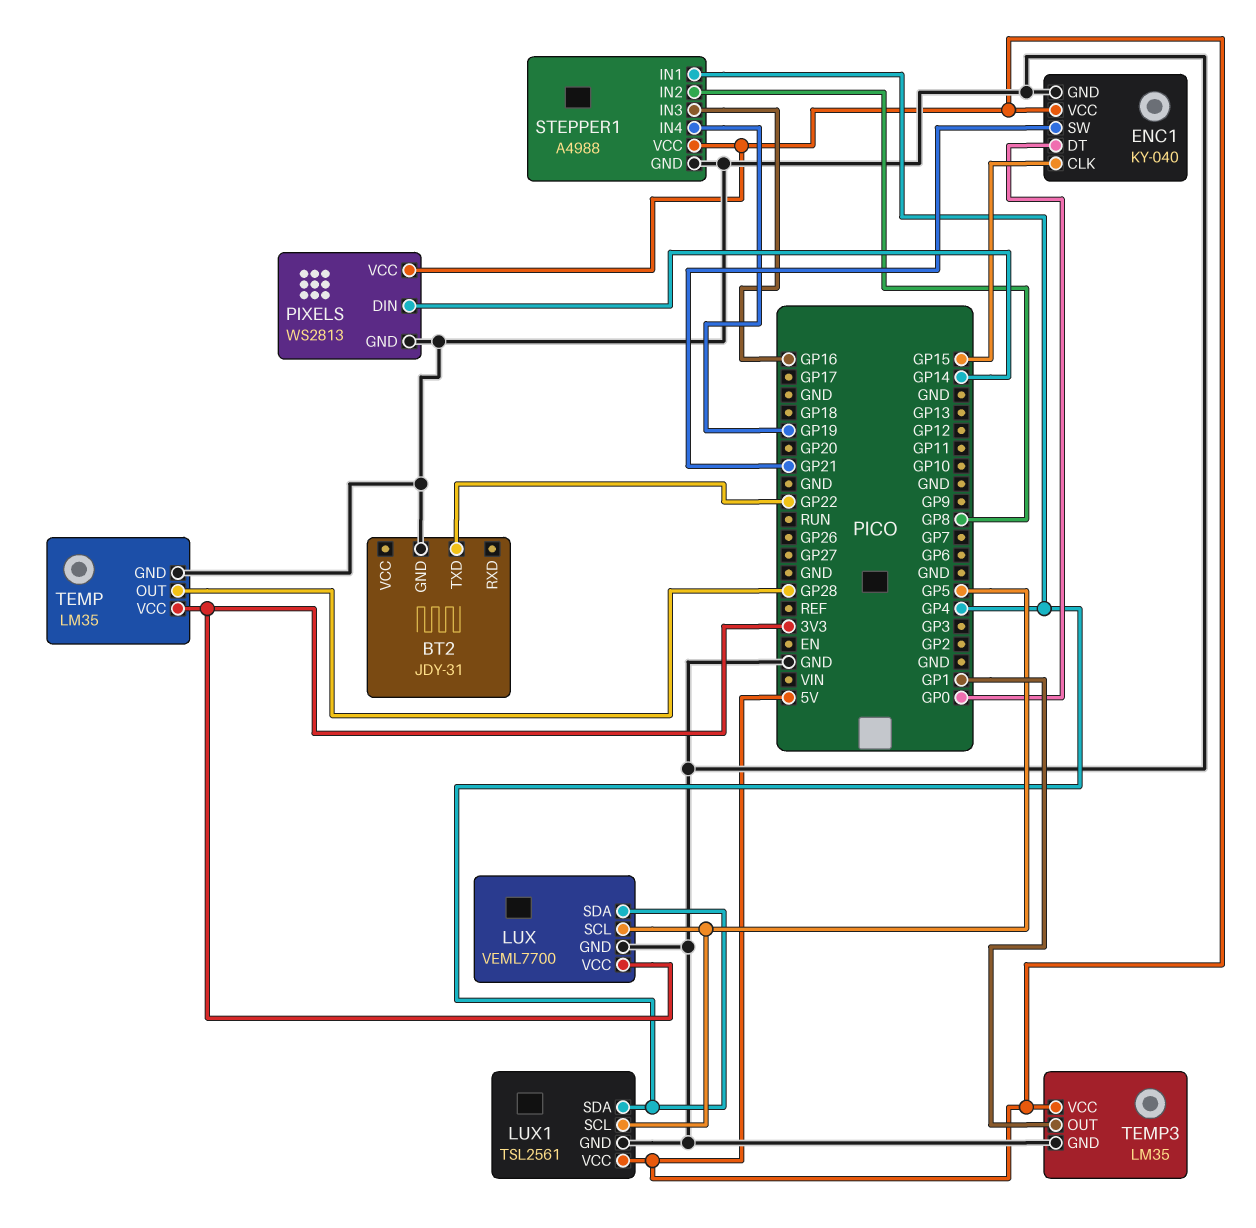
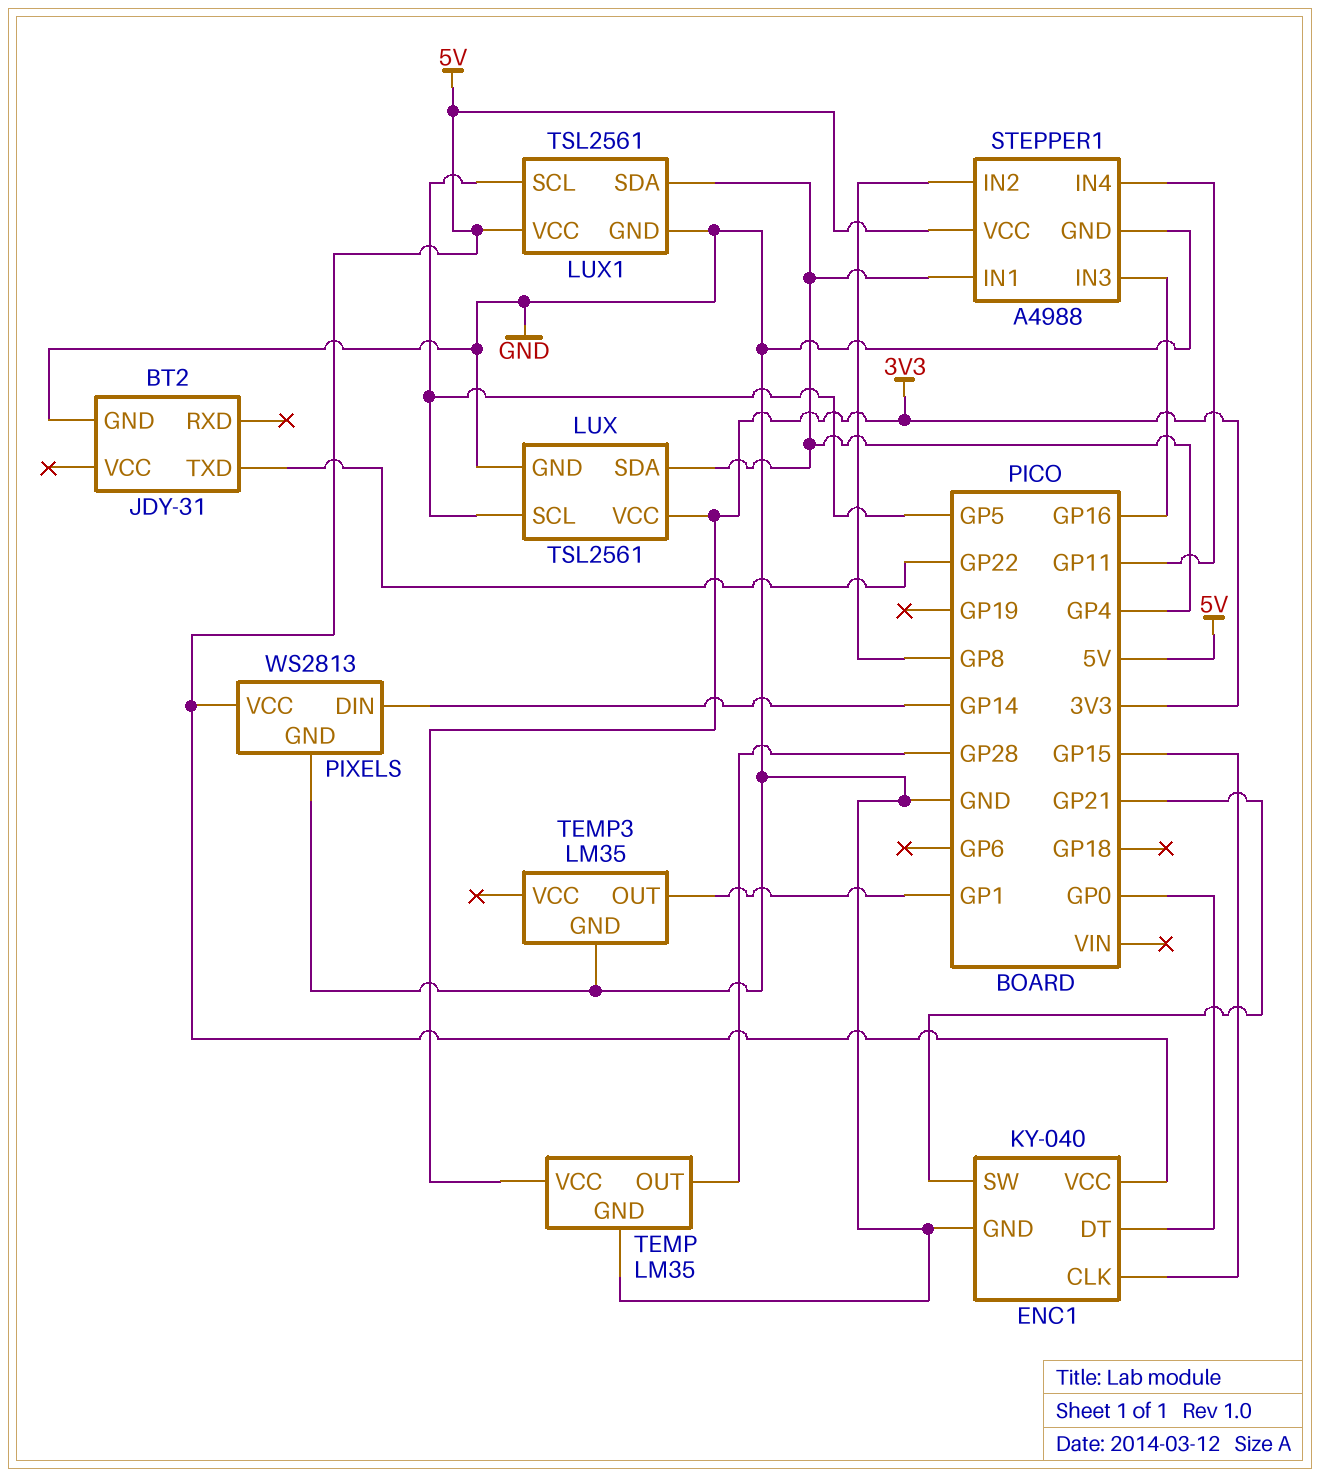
LUX: VEML7700 -> TSL2561
STEPPER1 pin IN4: GP19 -> GP11
TEMP3 pin VCC: 5V -> none

